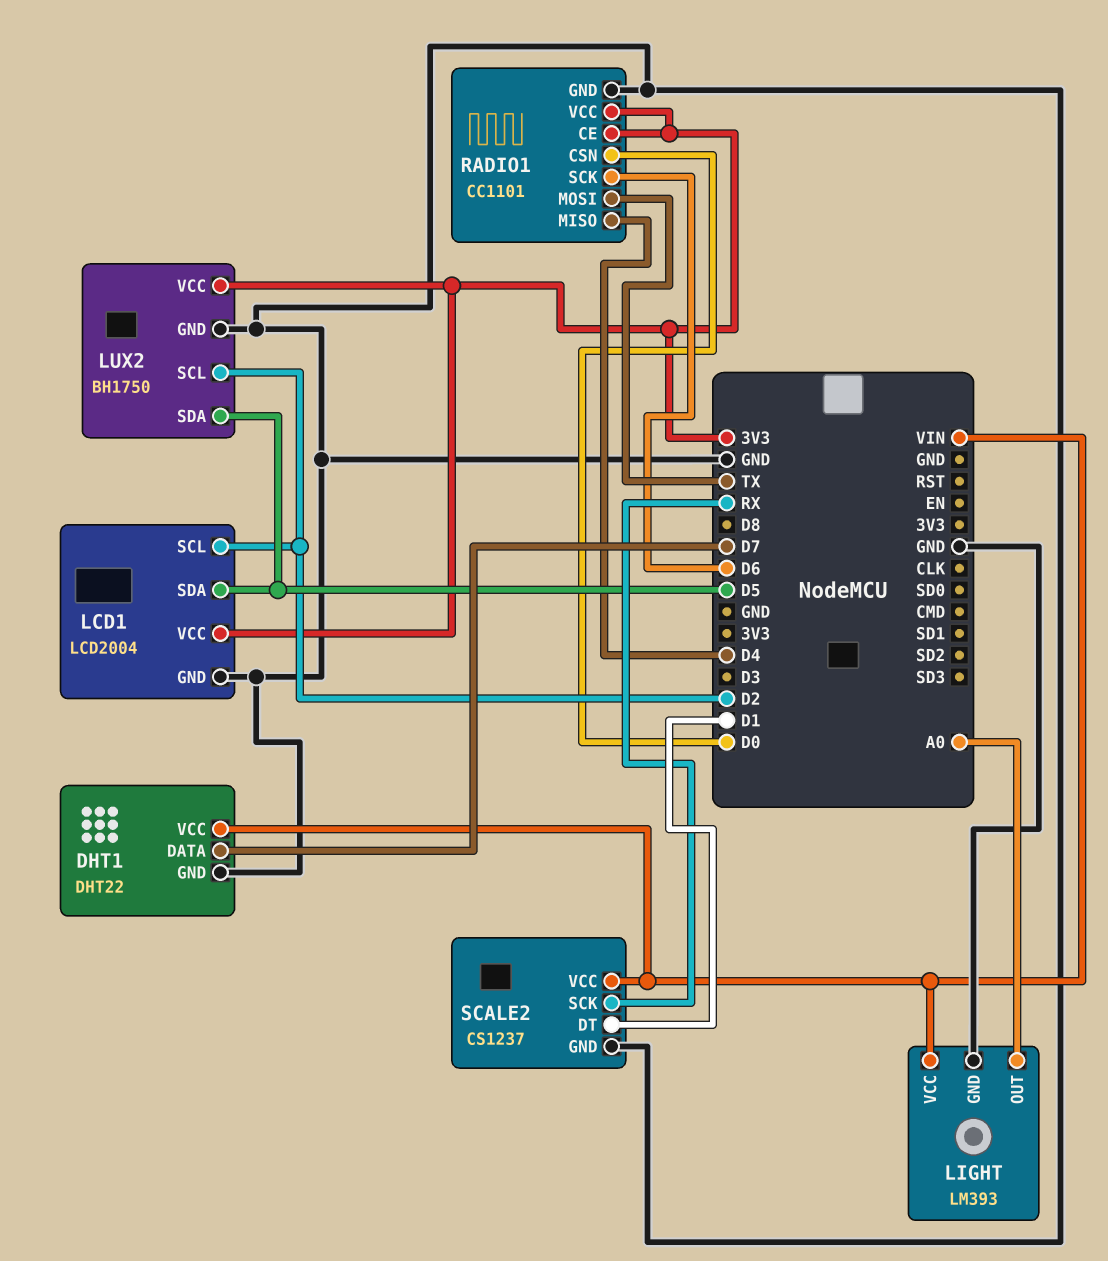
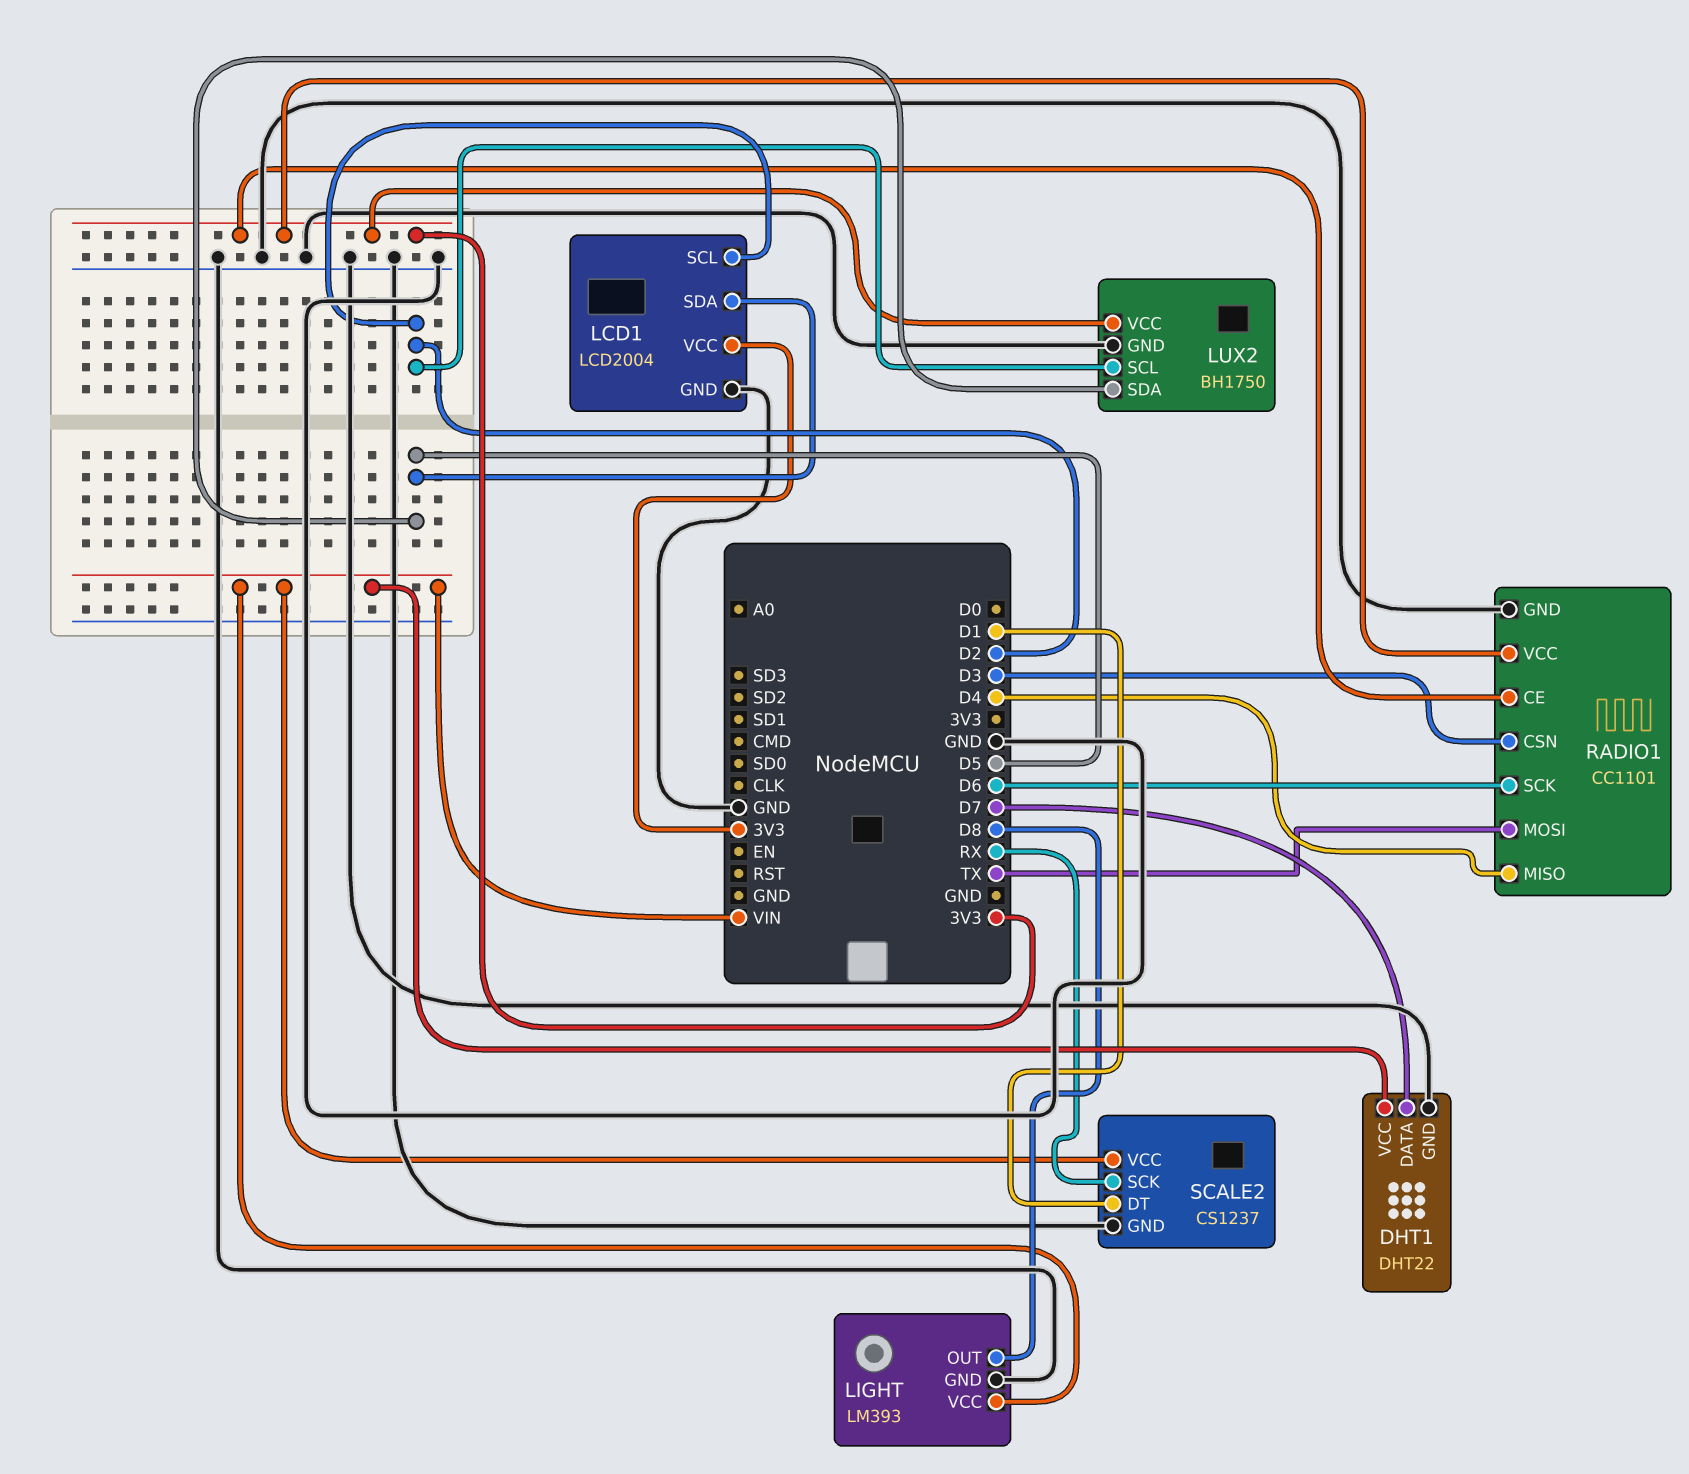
LIGHT pin OUT: A0 -> D8
RADIO1 pin CSN: D0 -> D3

